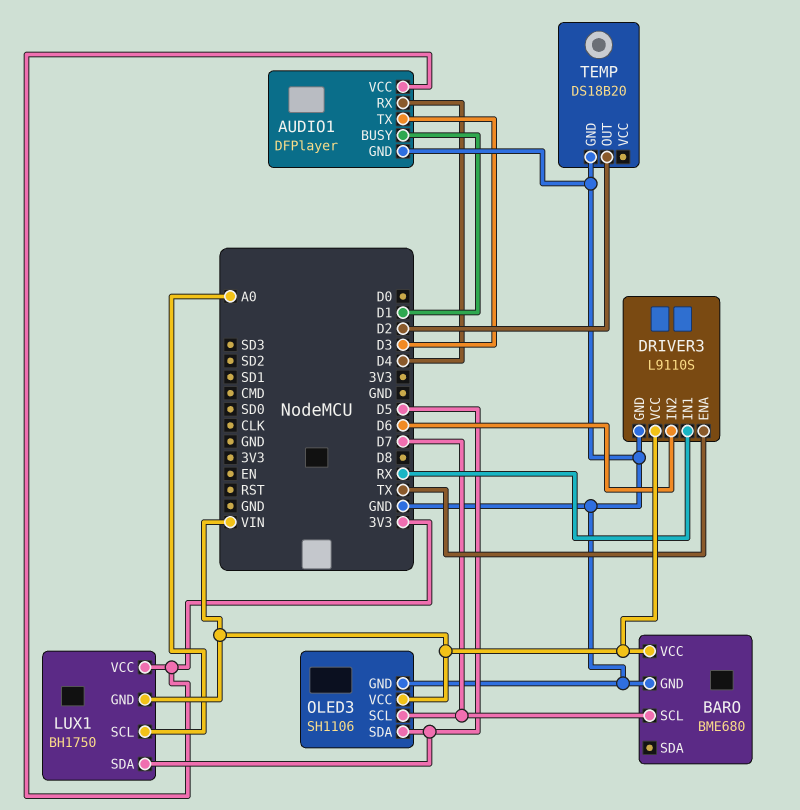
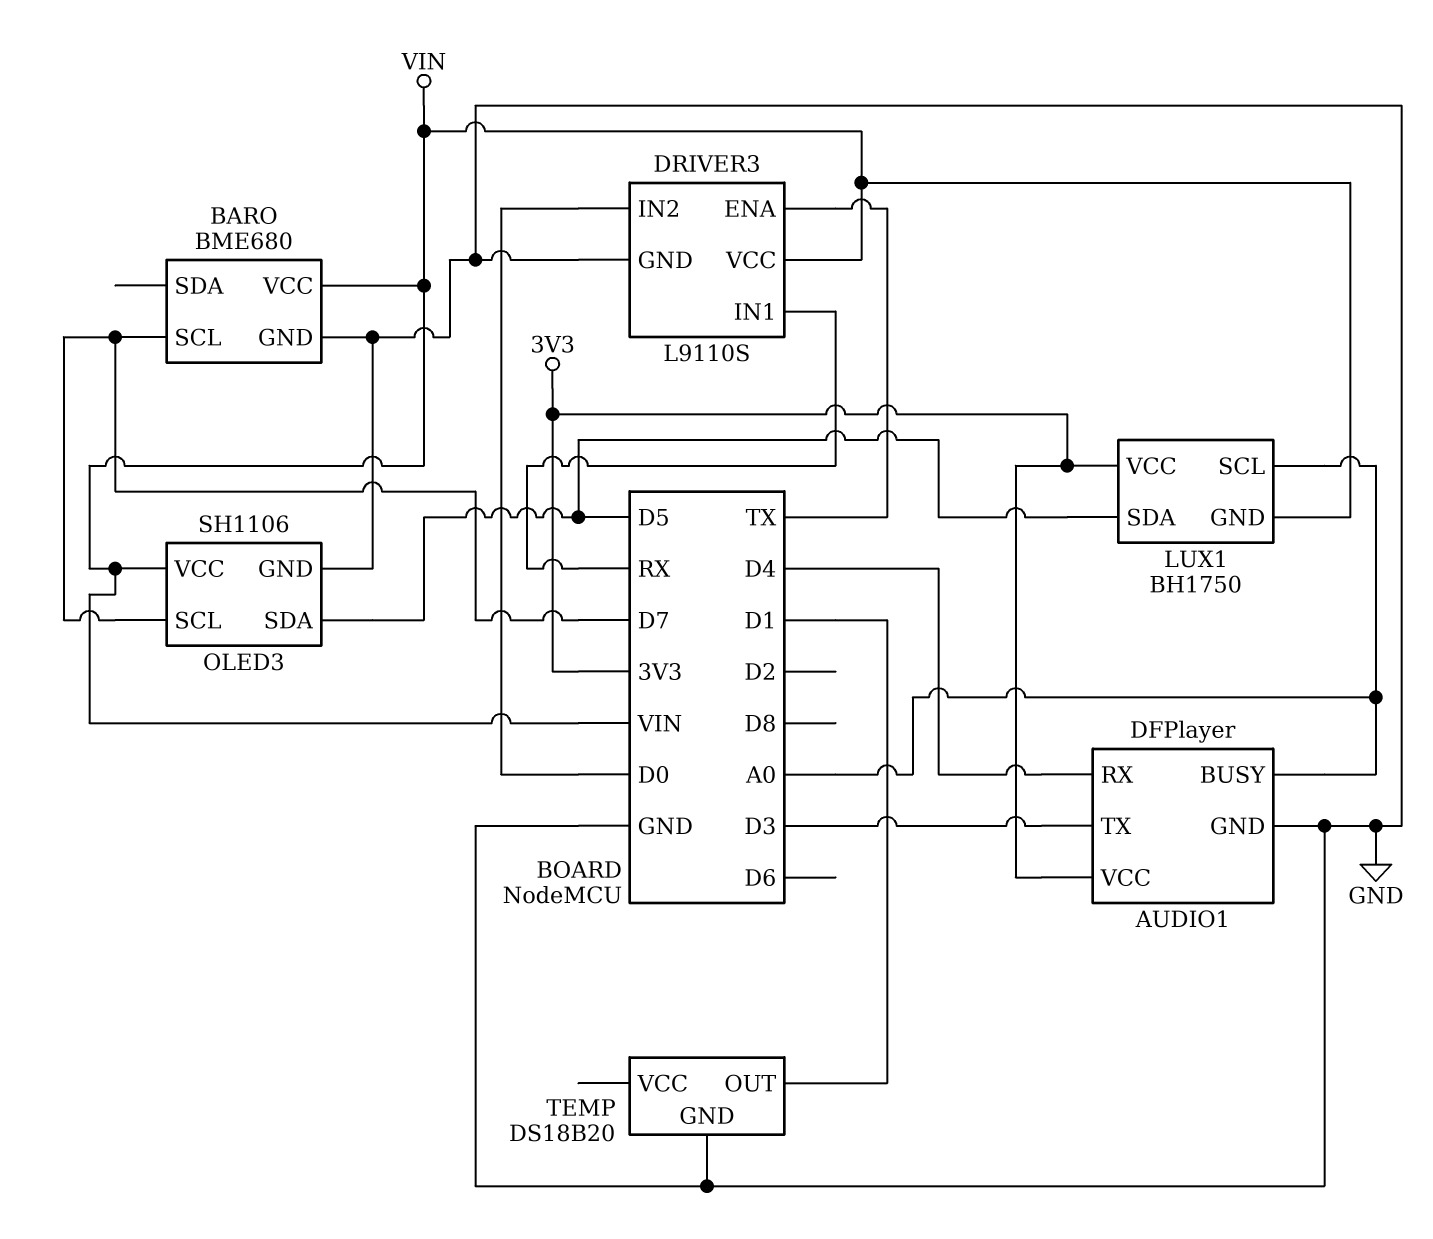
AUDIO1 pin BUSY: D1 -> A0
DRIVER3 pin IN2: D6 -> D0
TEMP pin OUT: D2 -> D1

